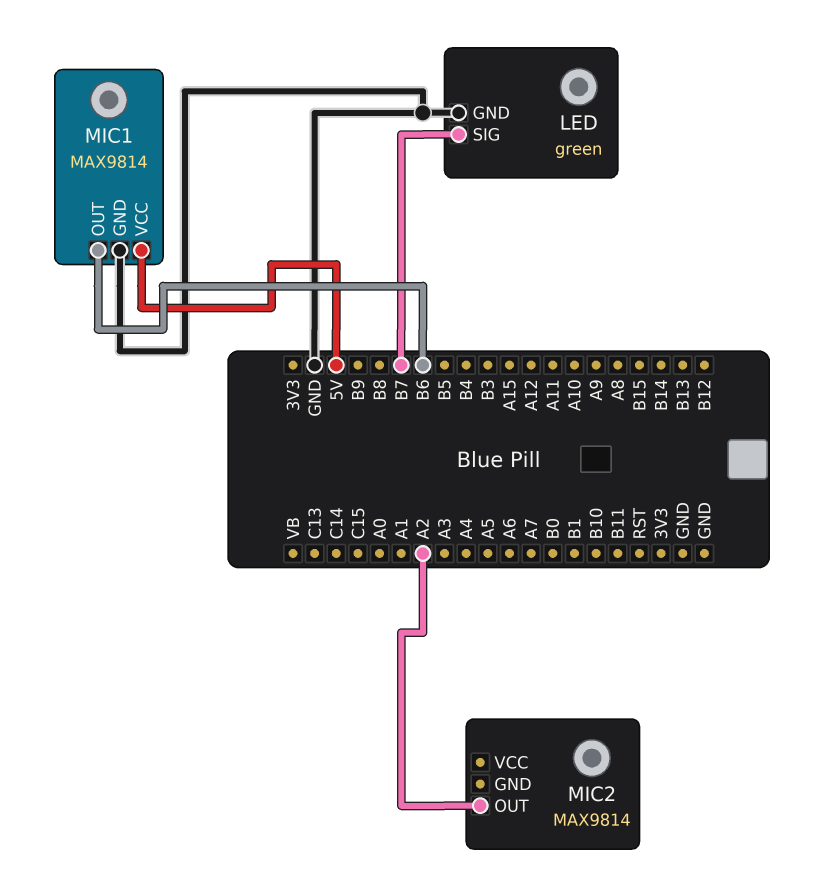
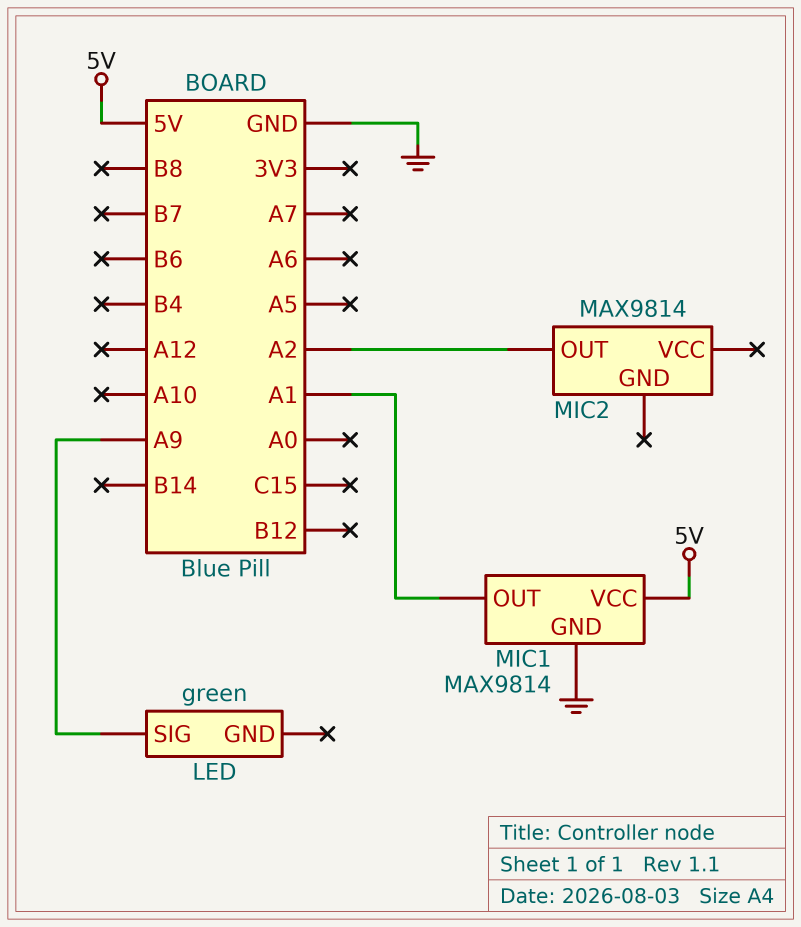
LED pin GND: GND -> none
LED pin SIG: B7 -> A9
MIC1 pin OUT: B6 -> A1

